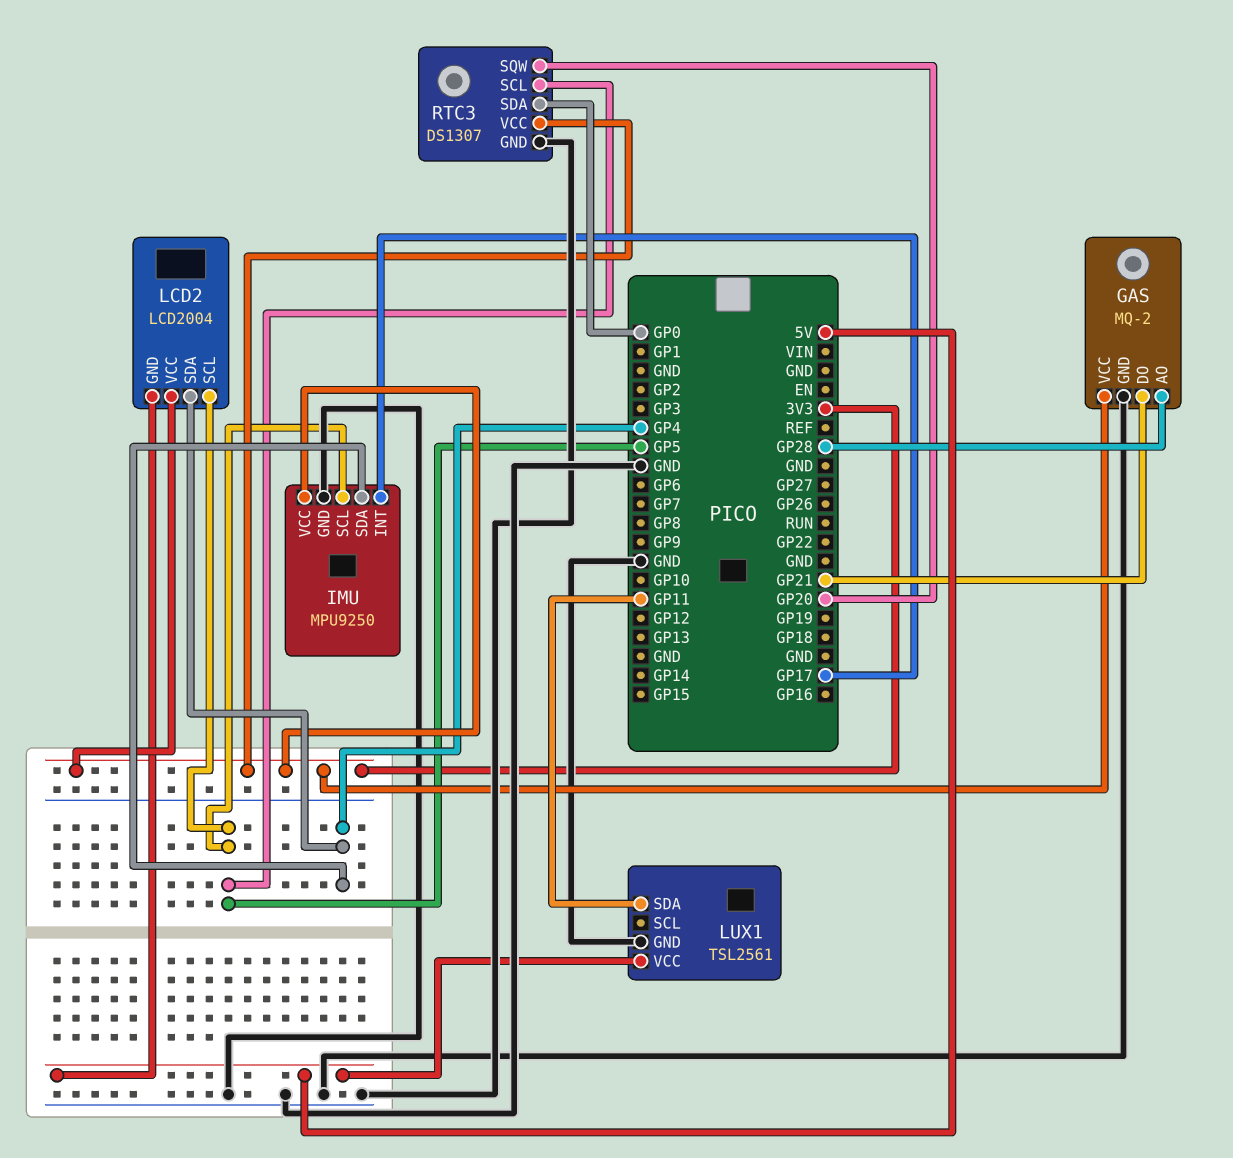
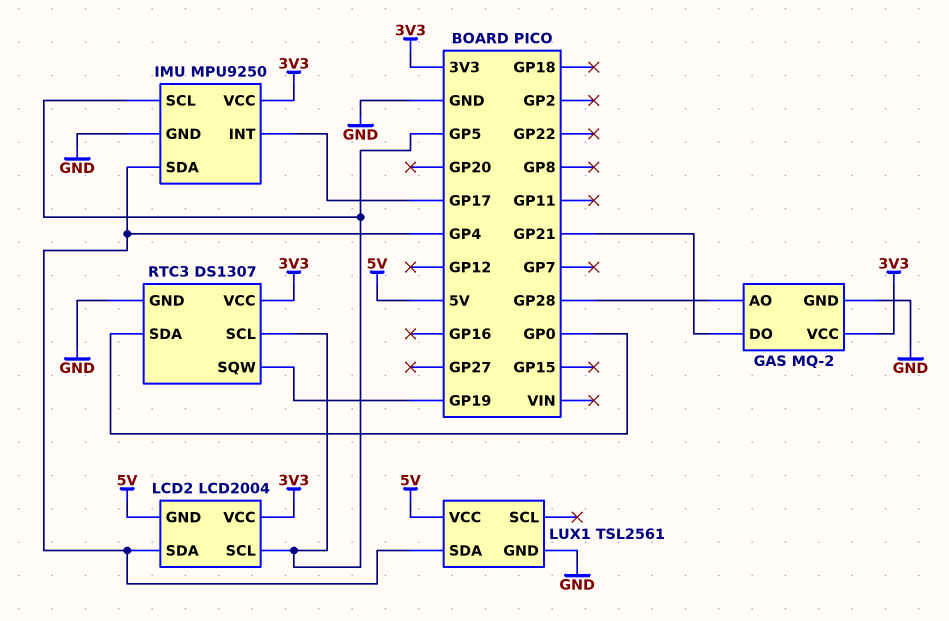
LUX1 pin SDA: GP11 -> GP4
RTC3 pin SQW: GP20 -> GP19

